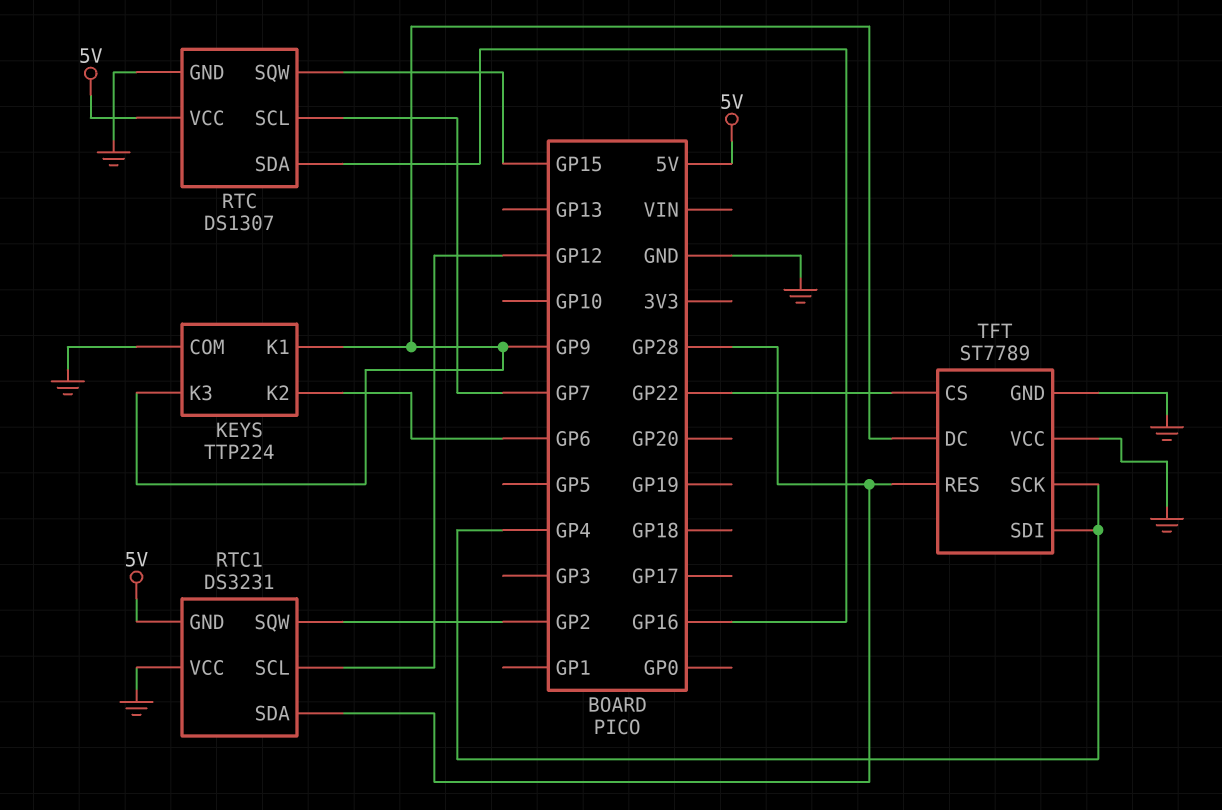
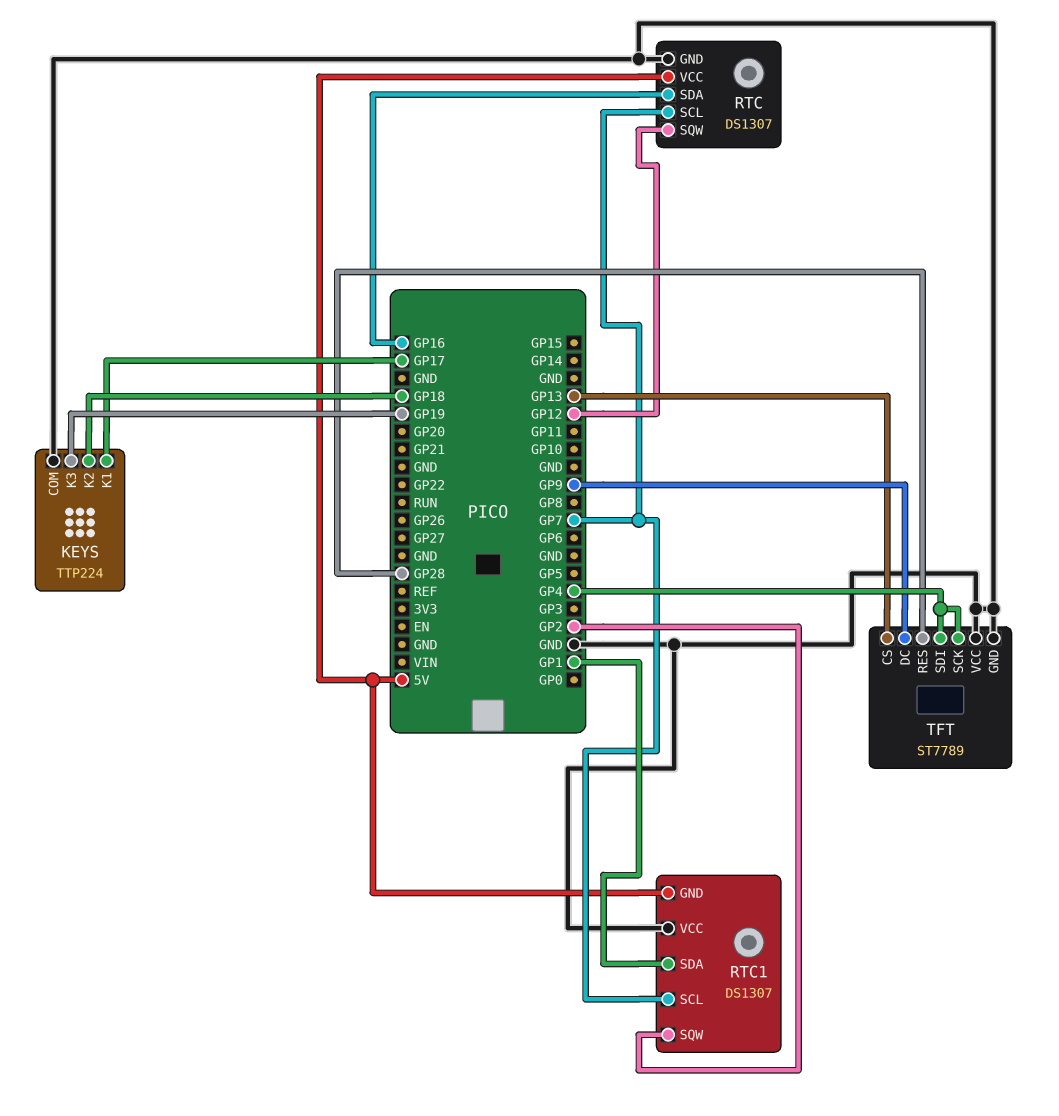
KEYS pin K1: GP9 -> GP17
KEYS pin K2: GP6 -> GP18
KEYS pin K3: GP9 -> GP19
RTC pin SQW: GP15 -> GP12
RTC1: DS3231 -> DS1307
RTC1 pin SCL: GP12 -> GP7
RTC1 pin SDA: GP28 -> GP1
TFT pin CS: GP22 -> GP13

